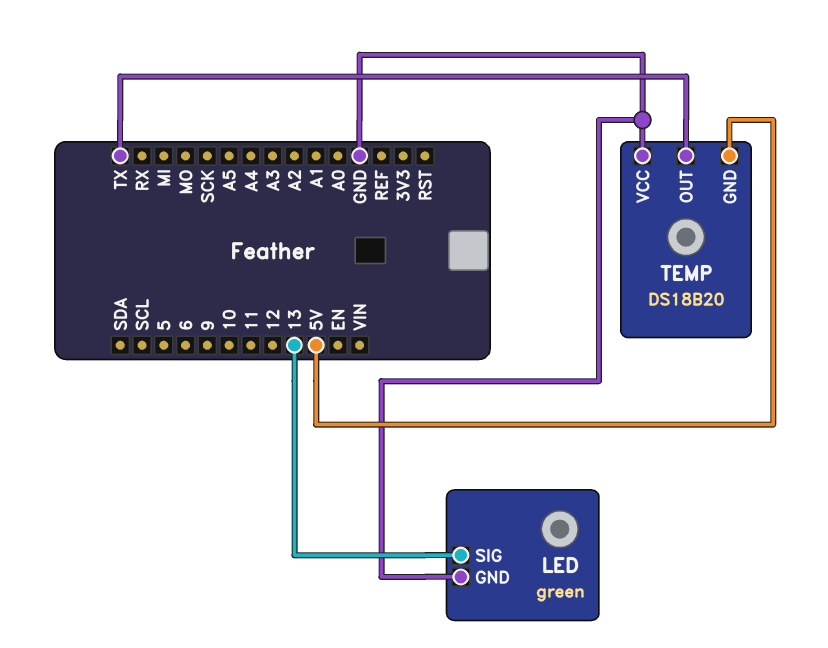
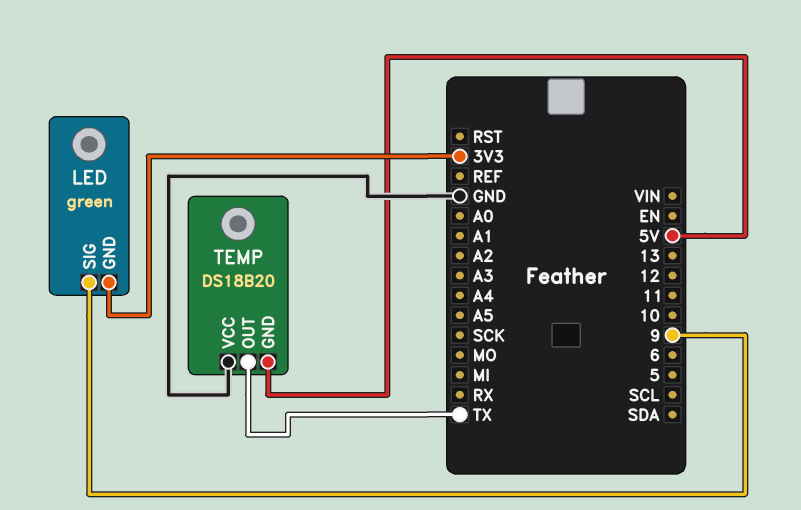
LED pin GND: GND -> 3V3
LED pin SIG: 13 -> 9

